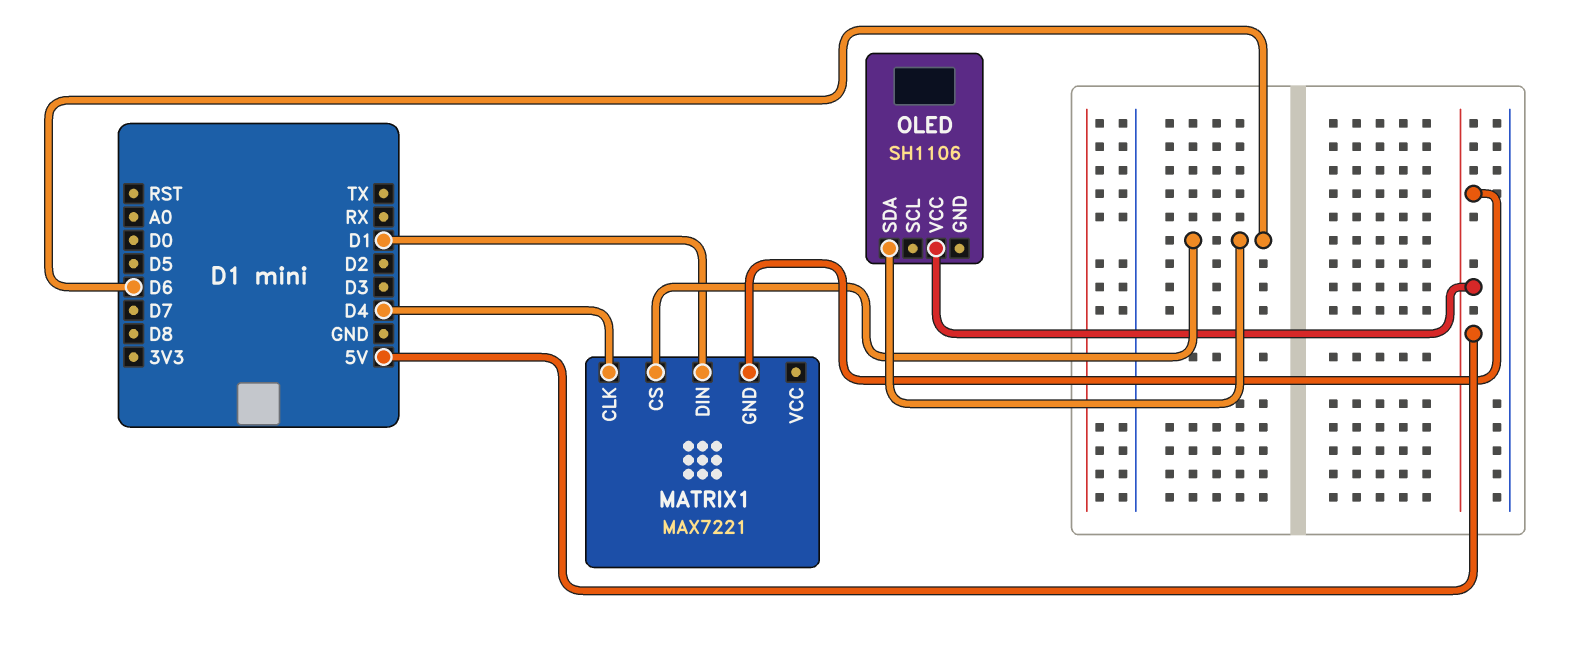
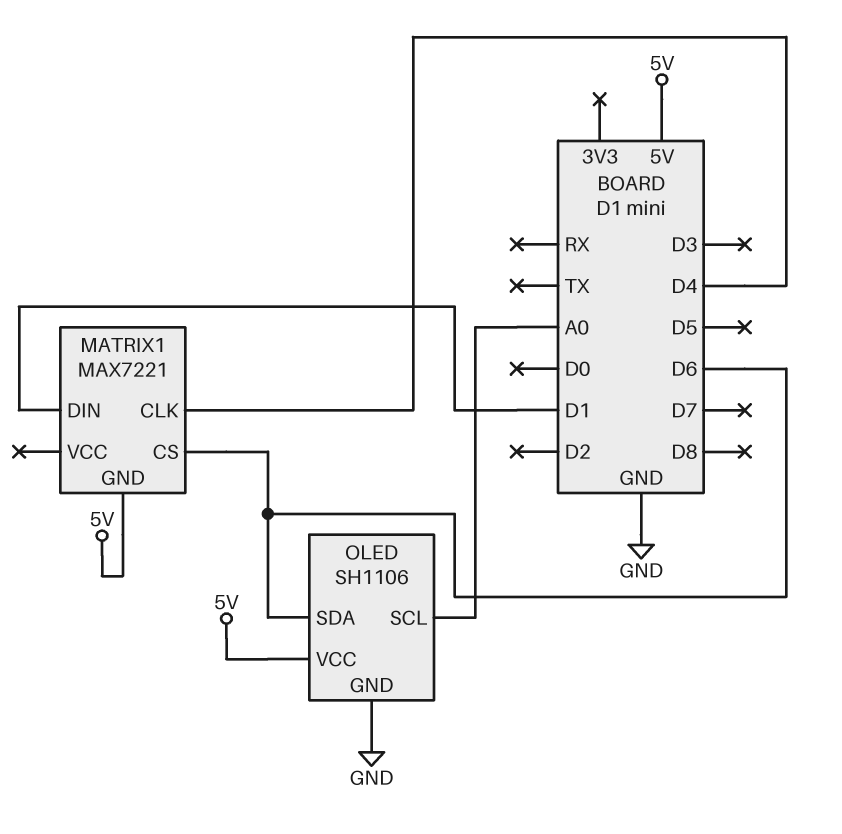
OLED pin GND: none -> GND
OLED pin SCL: none -> A0

